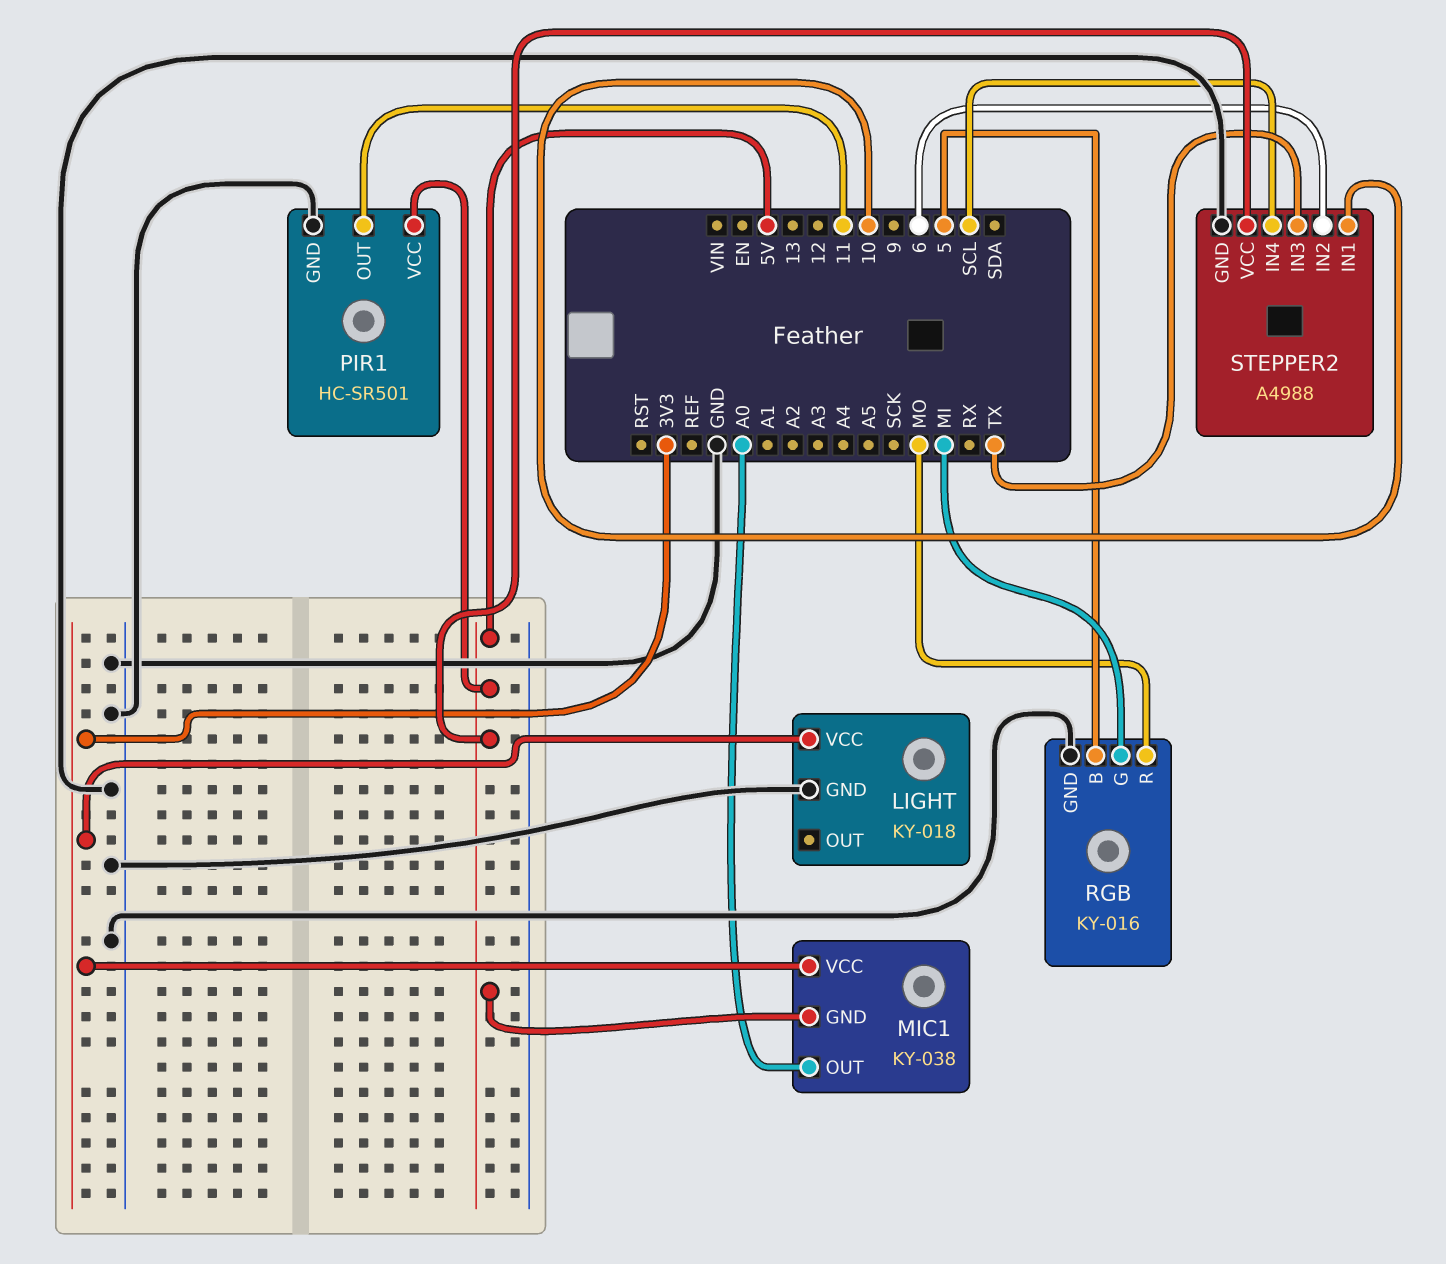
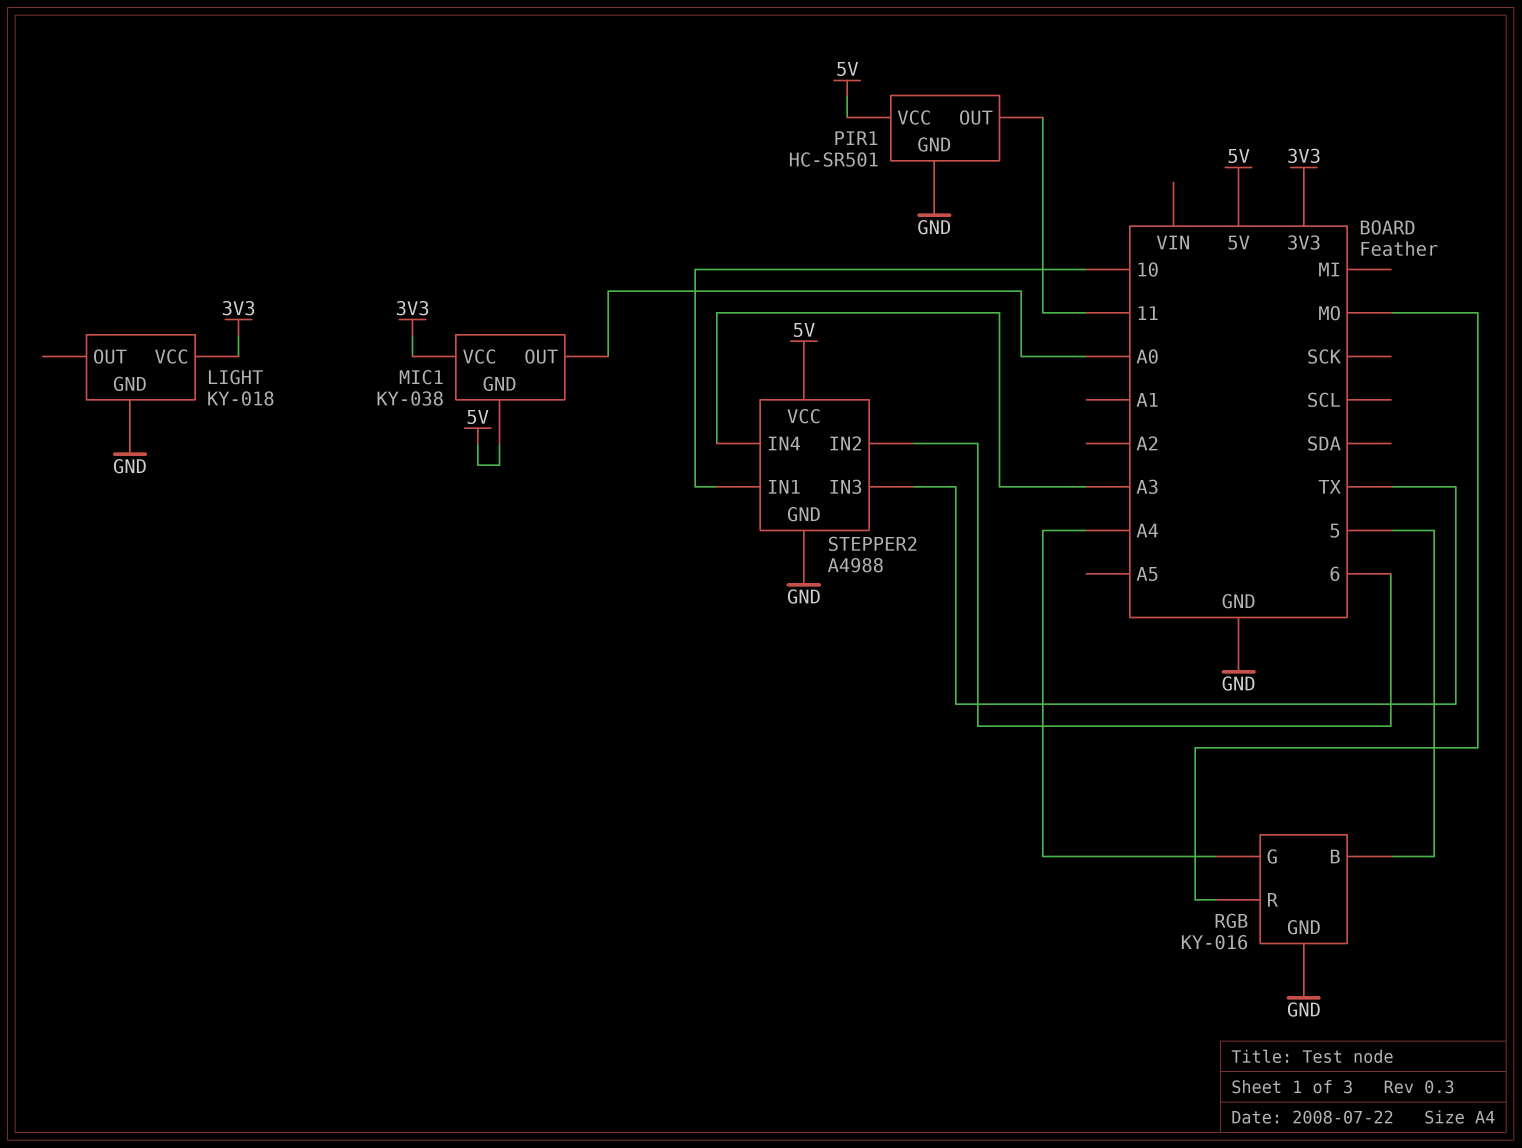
RGB pin G: MI -> A4
STEPPER2 pin IN4: SCL -> A3

